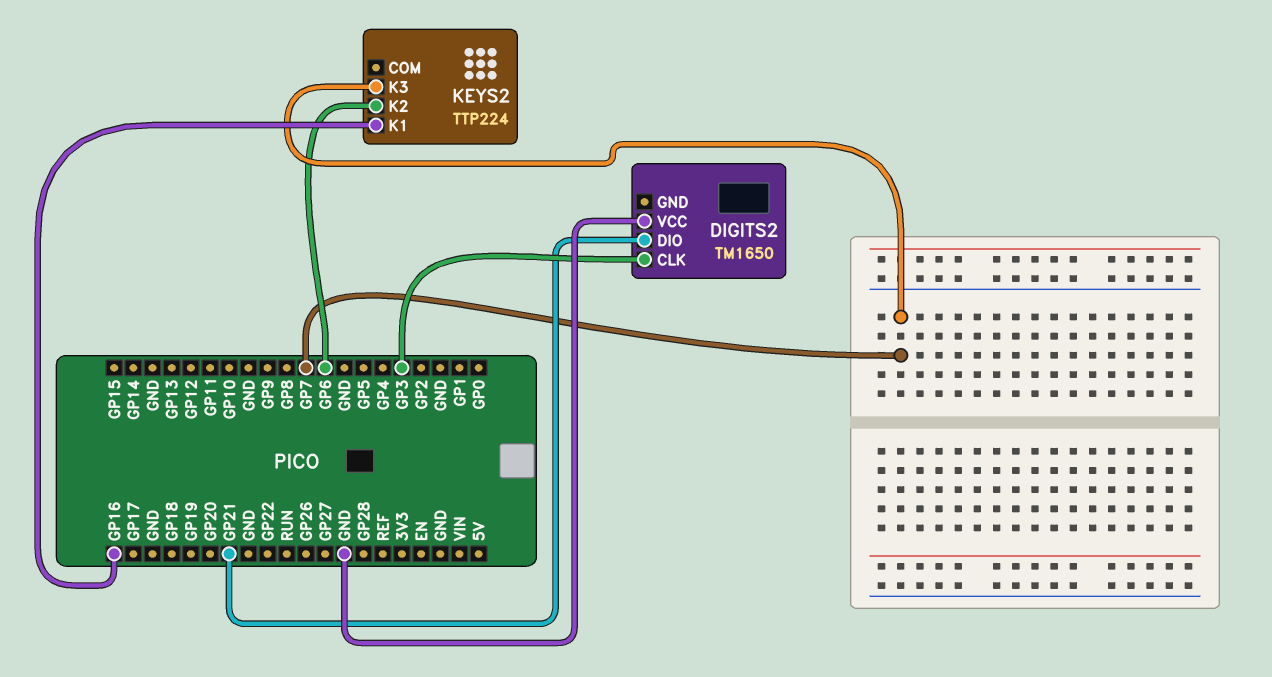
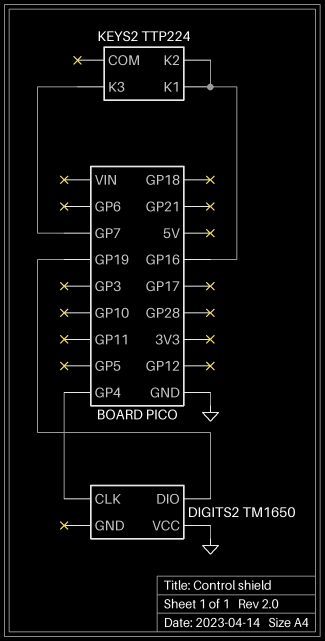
DIGITS2 pin CLK: GP3 -> GP4
DIGITS2 pin DIO: GP21 -> GP19
KEYS2 pin K2: GP6 -> GP16

